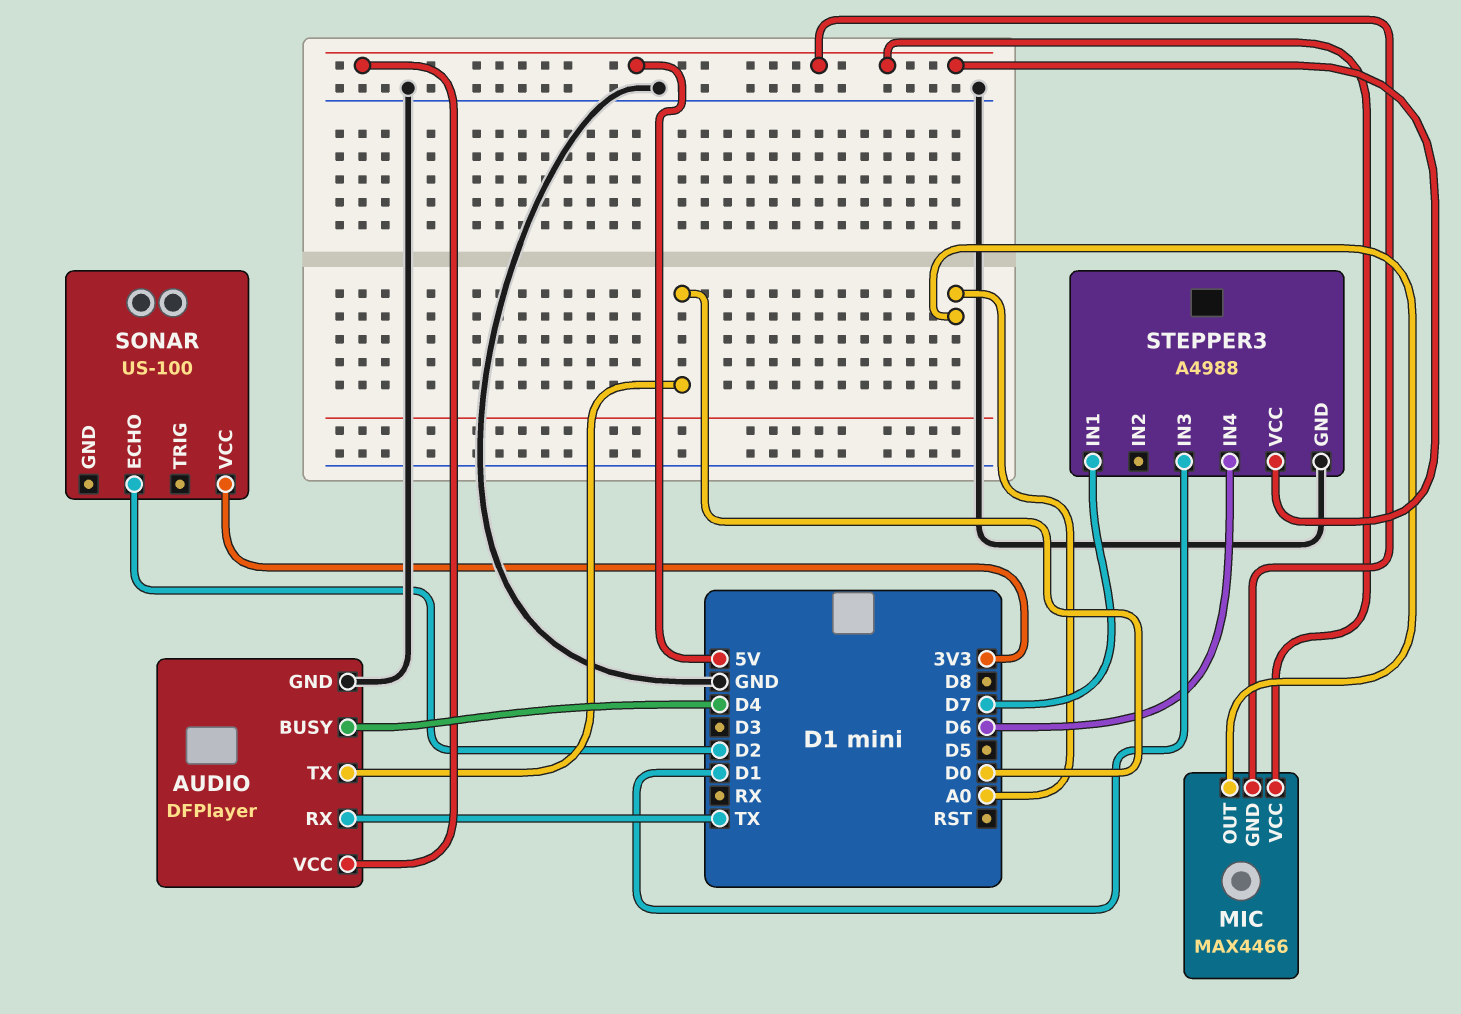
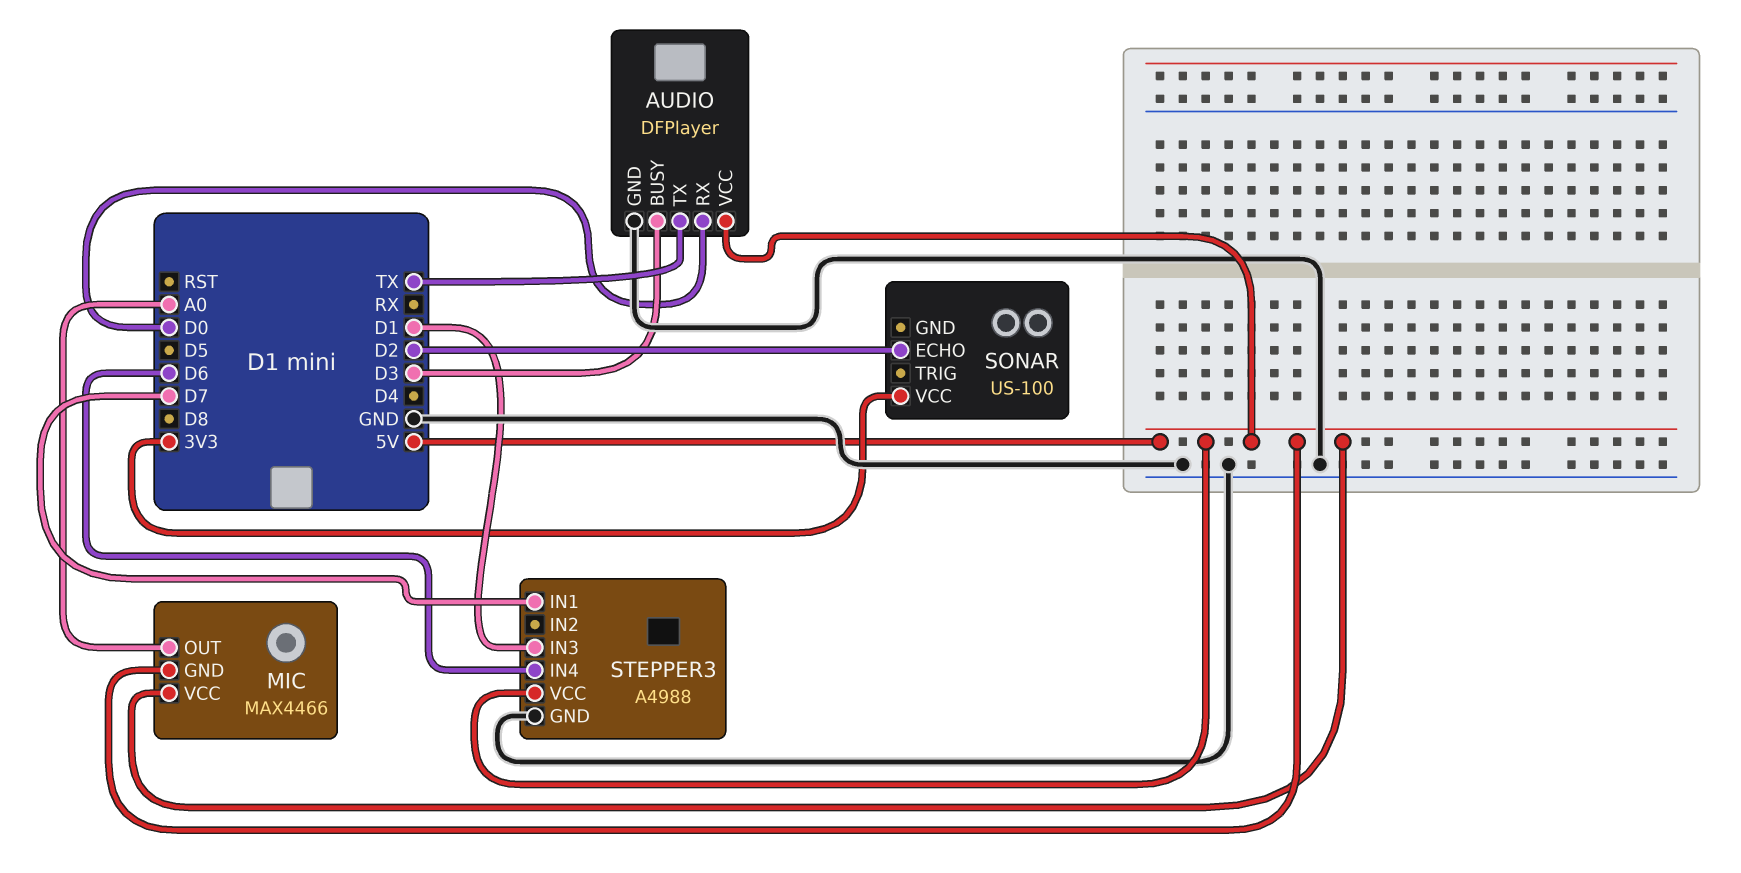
AUDIO pin BUSY: D4 -> D3
AUDIO pin RX: TX -> D0
AUDIO pin TX: D0 -> TX

